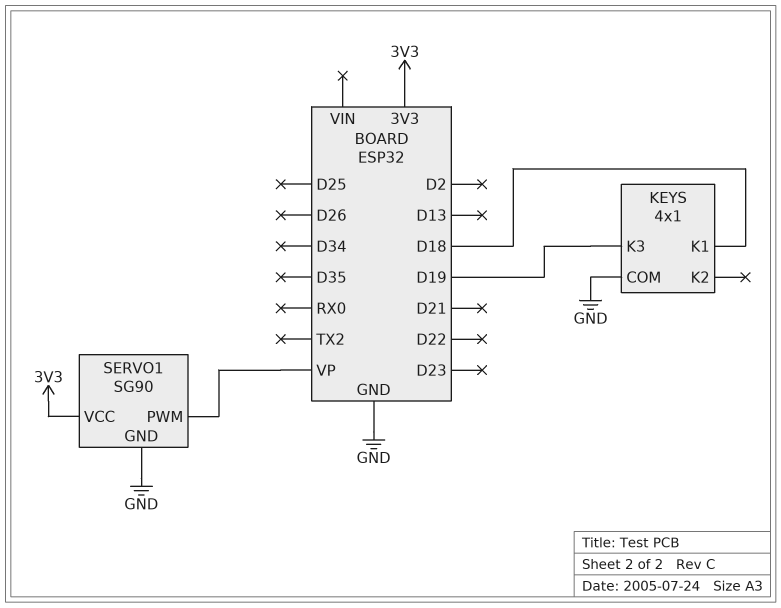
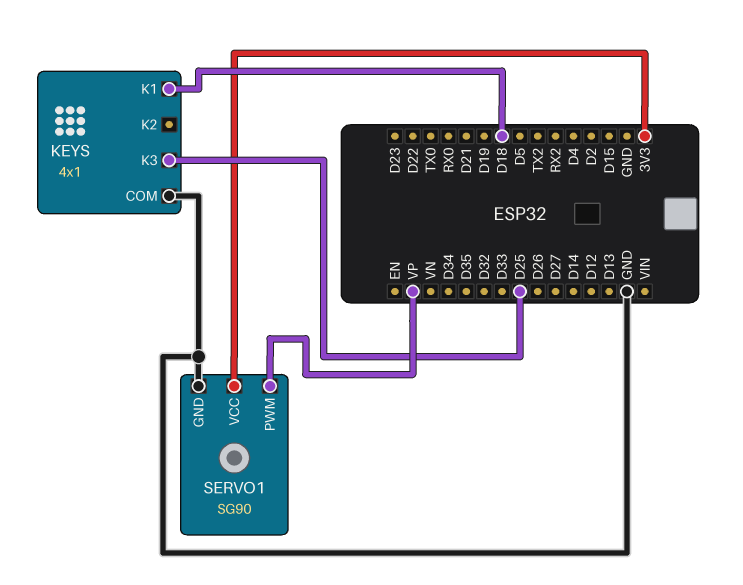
KEYS pin K3: D19 -> D25

